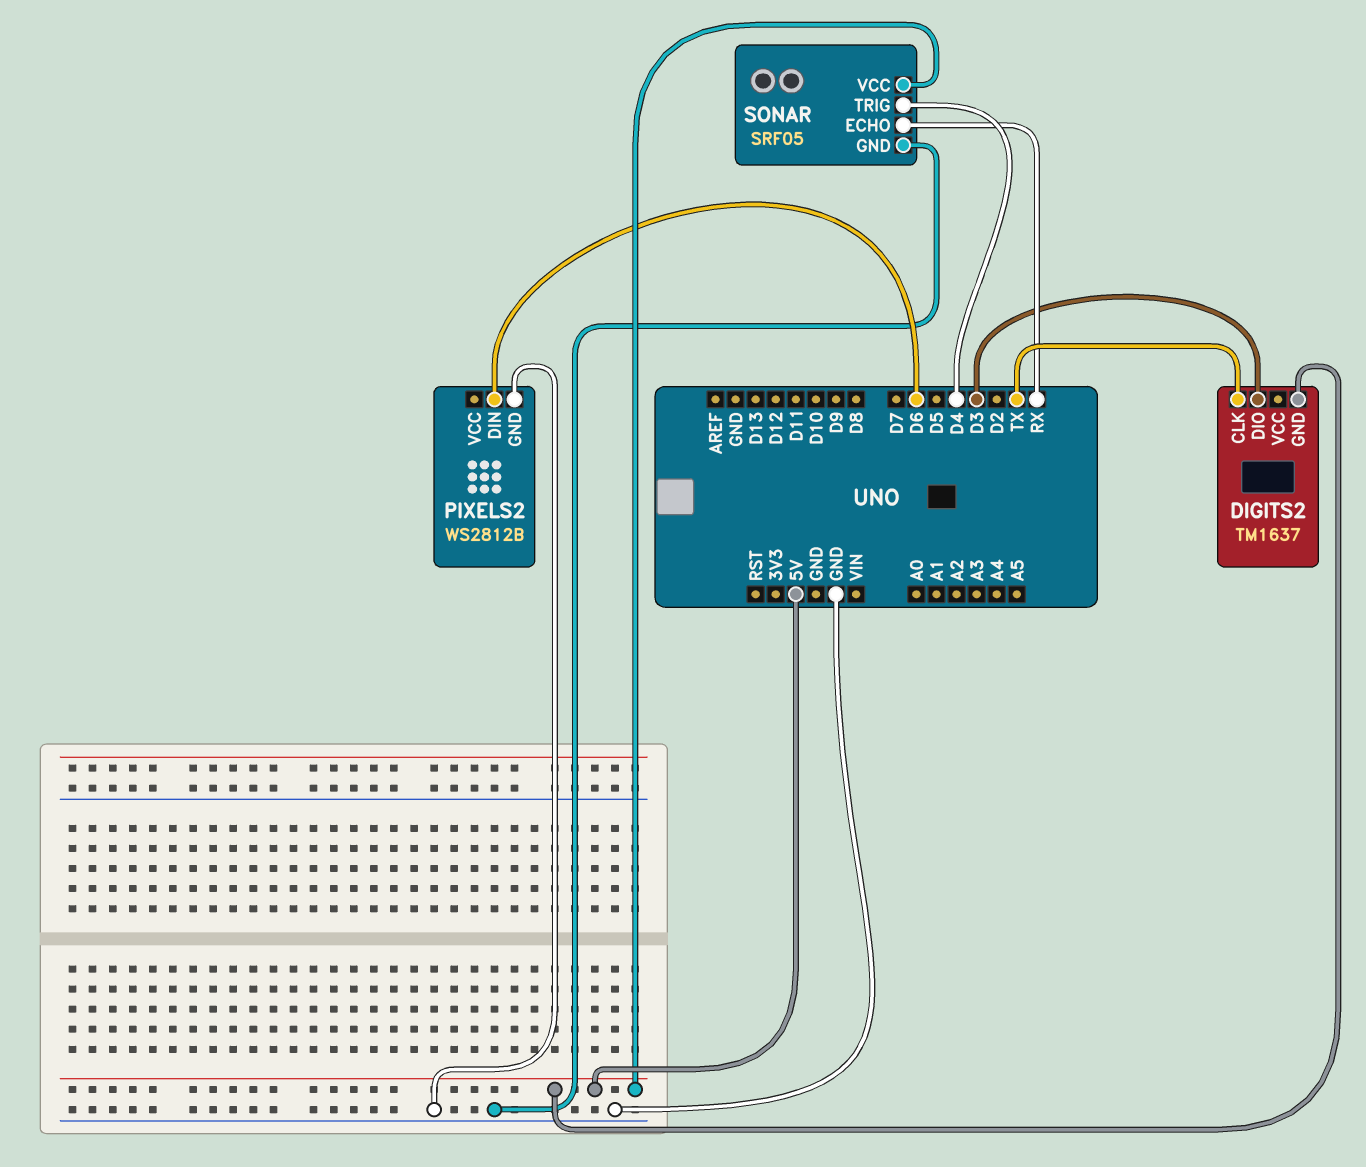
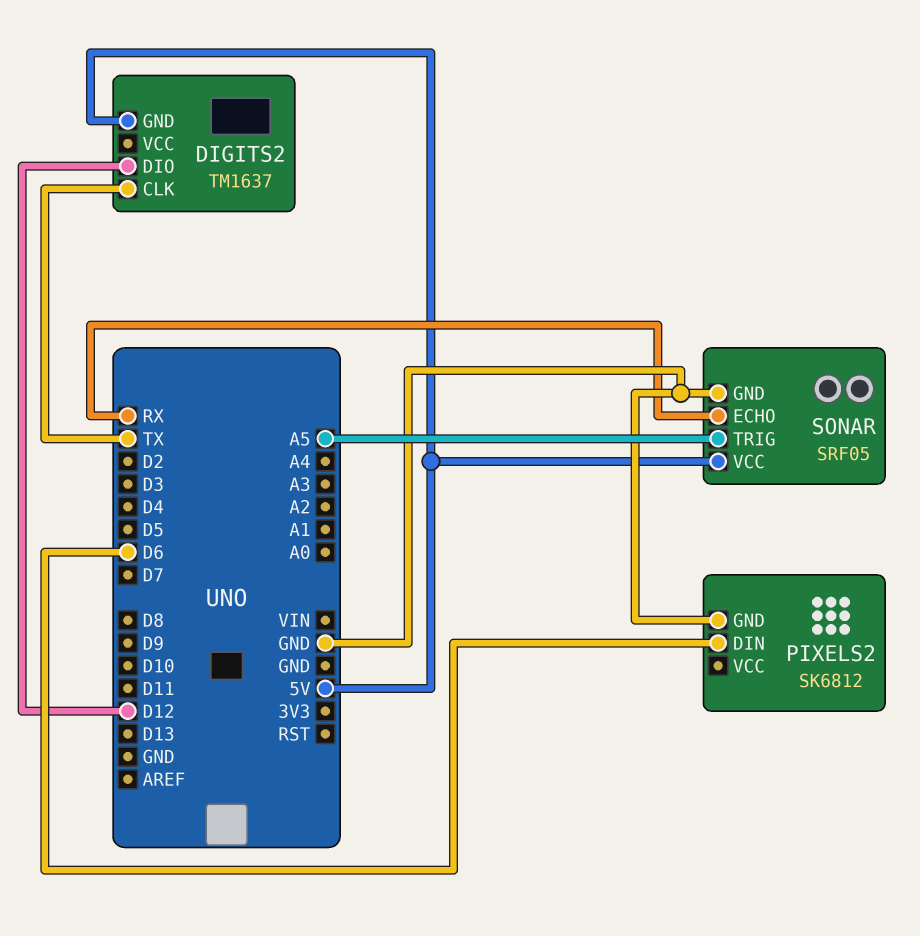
DIGITS2 pin DIO: D3 -> D12
PIXELS2: WS2812B -> SK6812
SONAR pin TRIG: D4 -> A5

